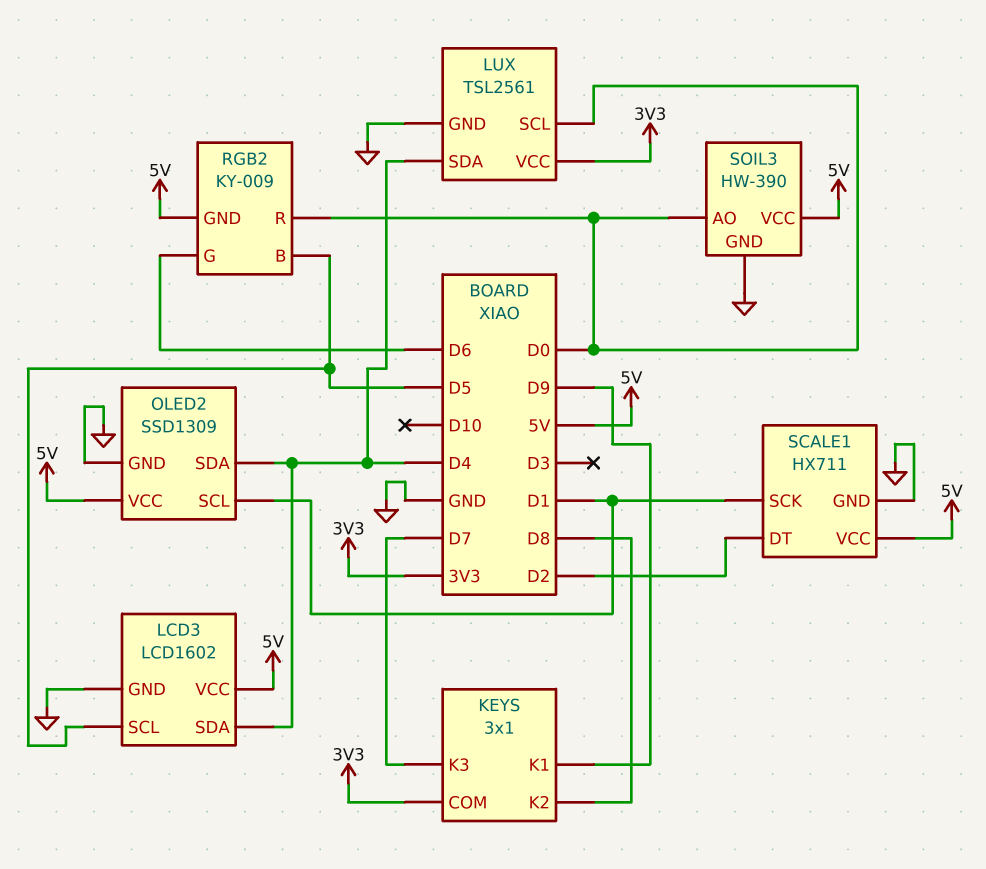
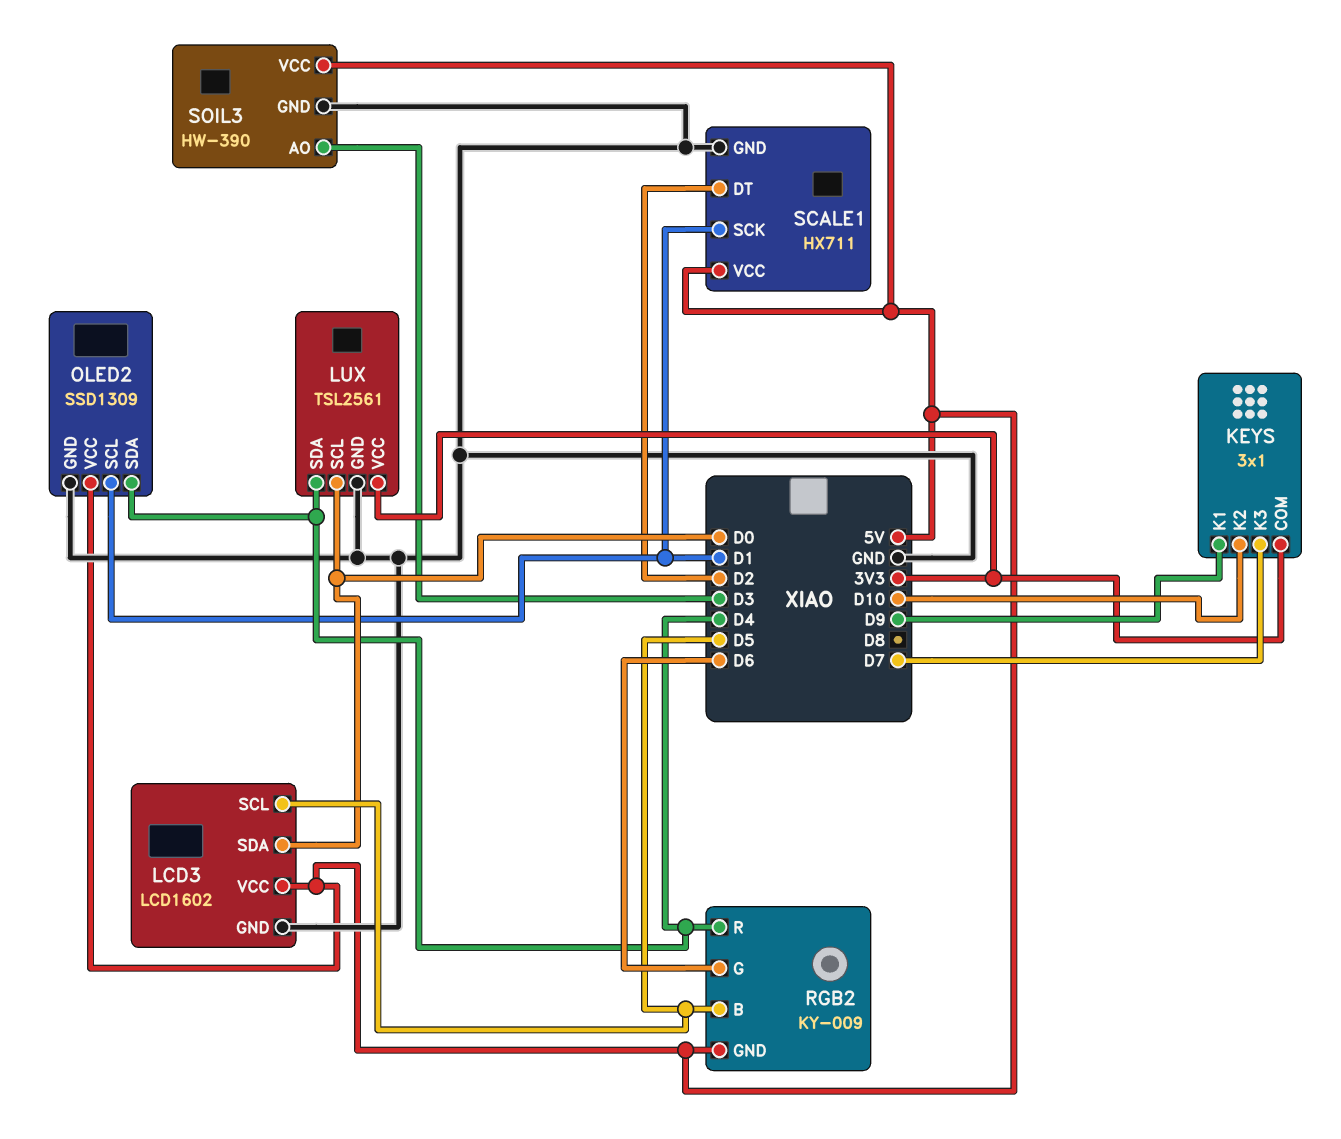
KEYS pin K2: D8 -> D10
LCD3 pin SDA: D4 -> D0
RGB2 pin R: D0 -> D4
SOIL3 pin AO: D0 -> D3

